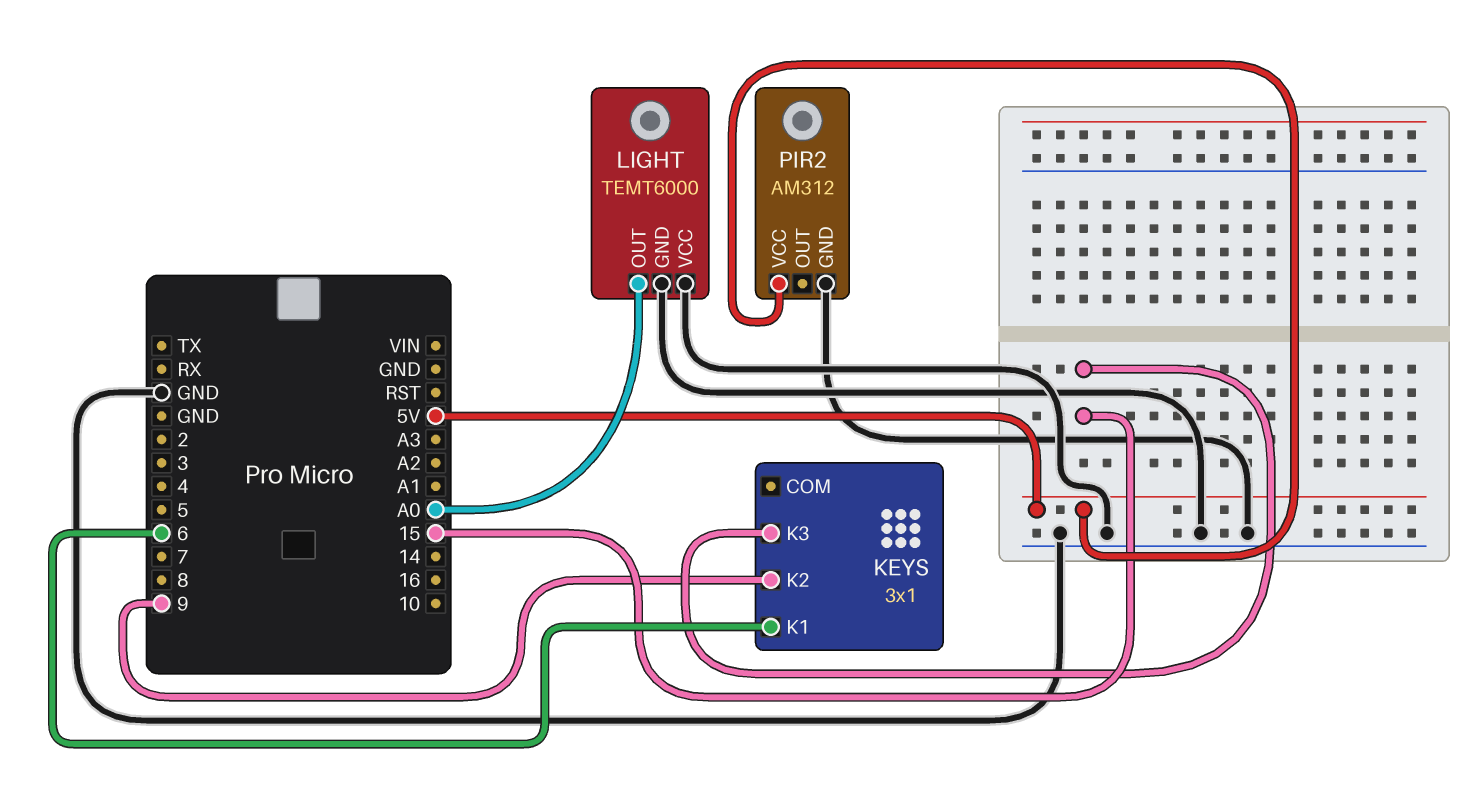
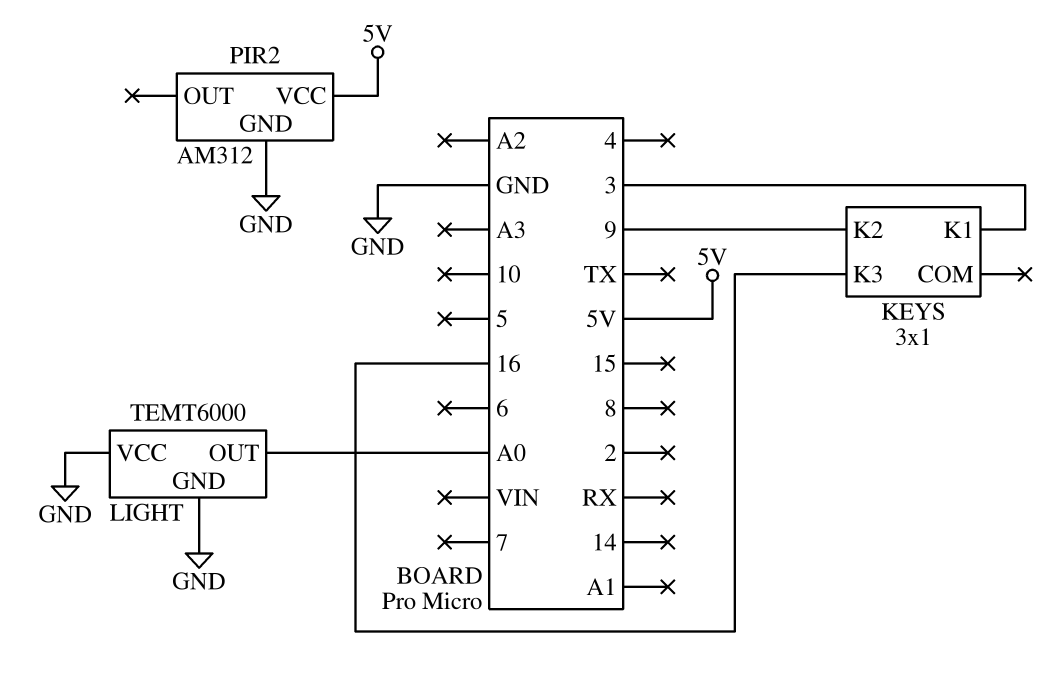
KEYS pin K1: 6 -> 3
KEYS pin K3: 15 -> 16

